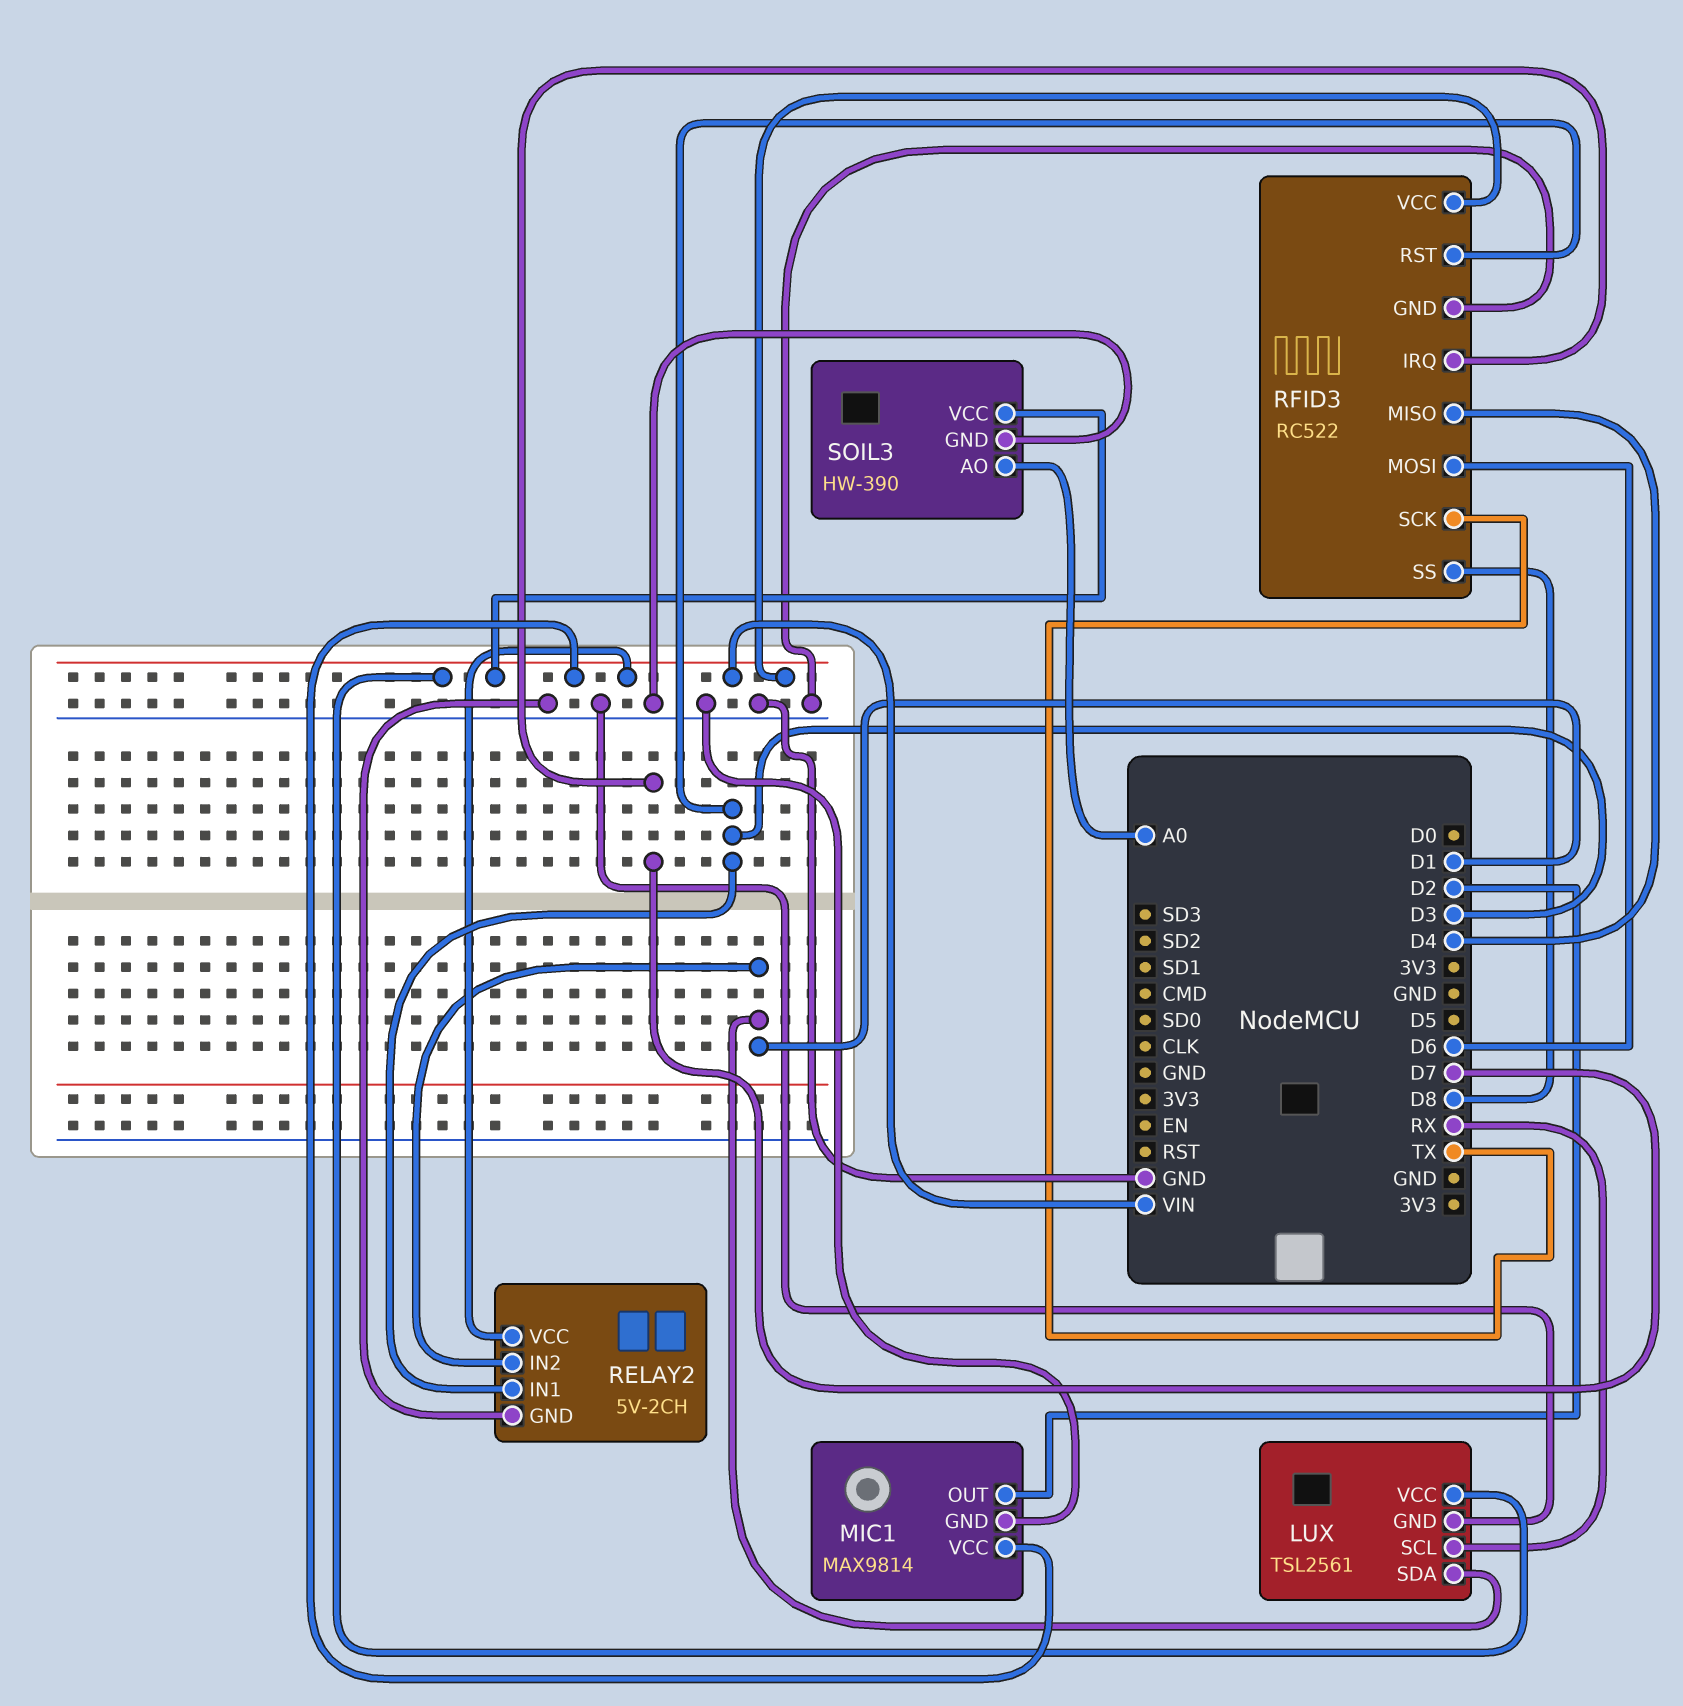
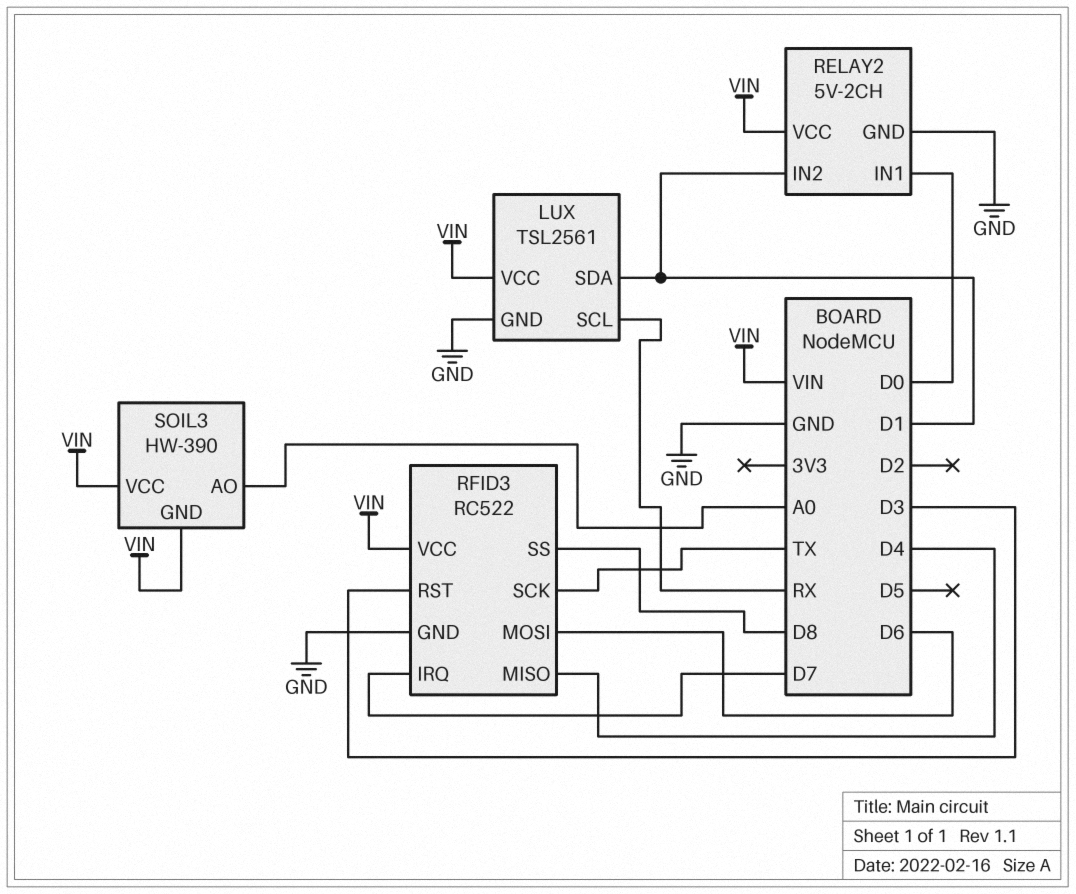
MIC1: MAX9814 -> none
MIC1 pin GND: GND -> none
MIC1 pin OUT: D2 -> none
MIC1 pin VCC: VIN -> none
RELAY2 pin IN1: D3 -> D0
SOIL3 pin GND: GND -> VIN

